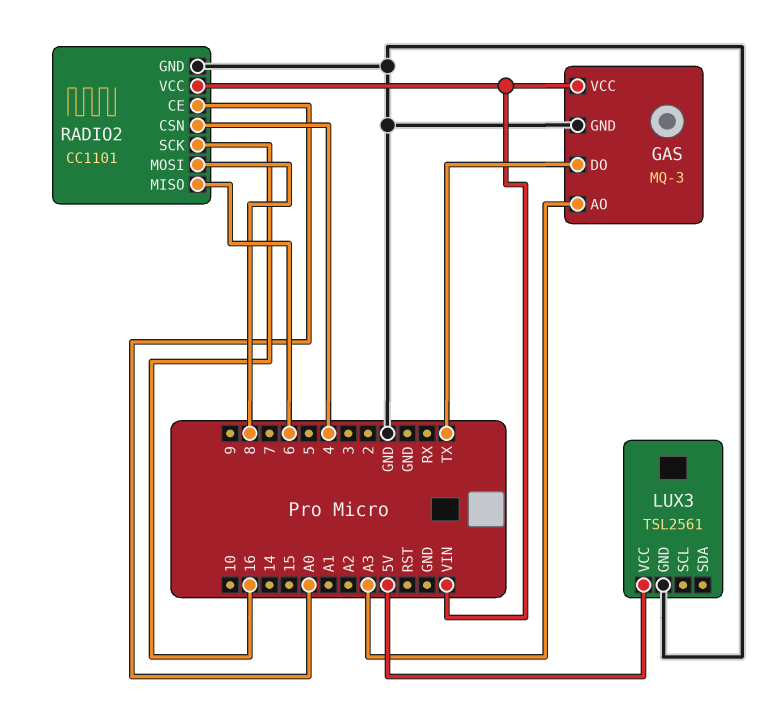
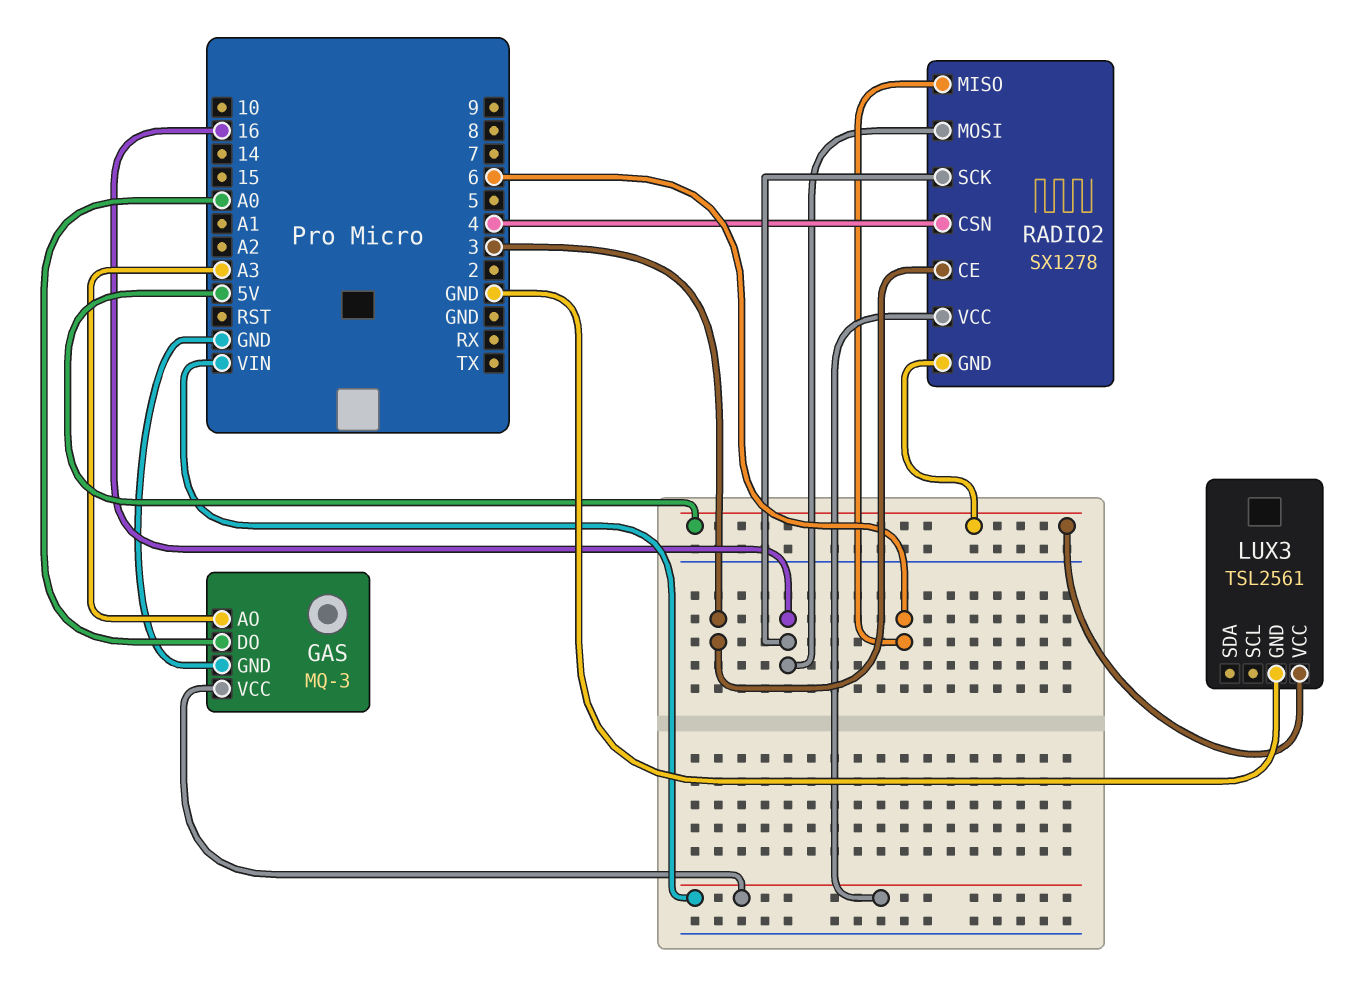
GAS pin DO: TX -> A0
RADIO2: CC1101 -> SX1278
RADIO2 pin CE: A0 -> 3
RADIO2 pin GND: GND -> 5V
RADIO2 pin MOSI: 8 -> 16

